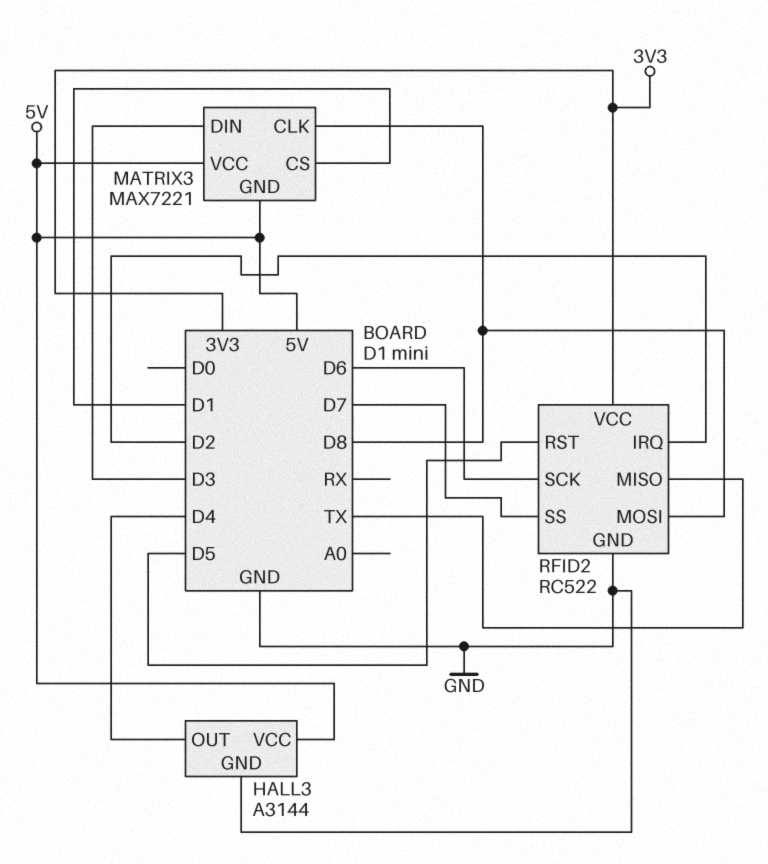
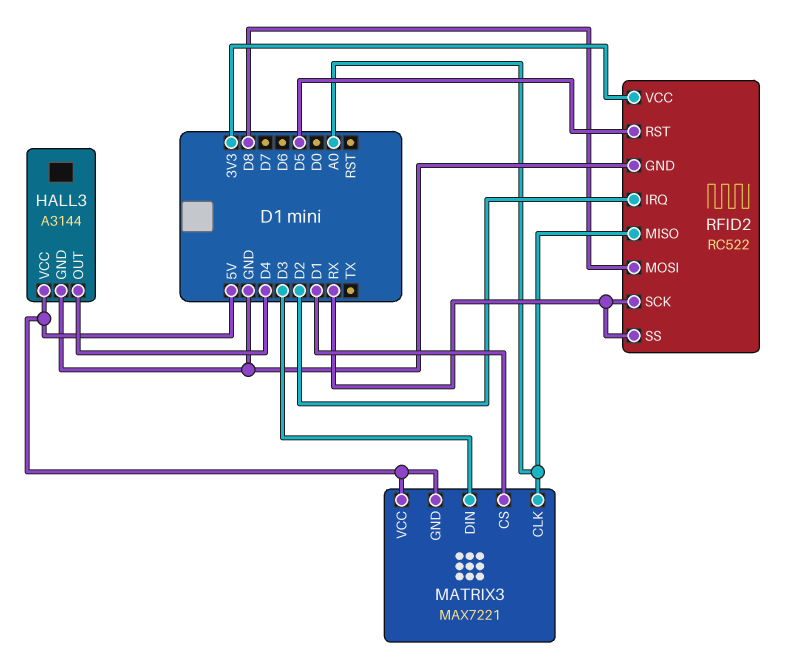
MATRIX3 pin CLK: D8 -> A0
RFID2 pin MISO: TX -> A0
RFID2 pin SCK: D6 -> RX
RFID2 pin SS: D7 -> RX

